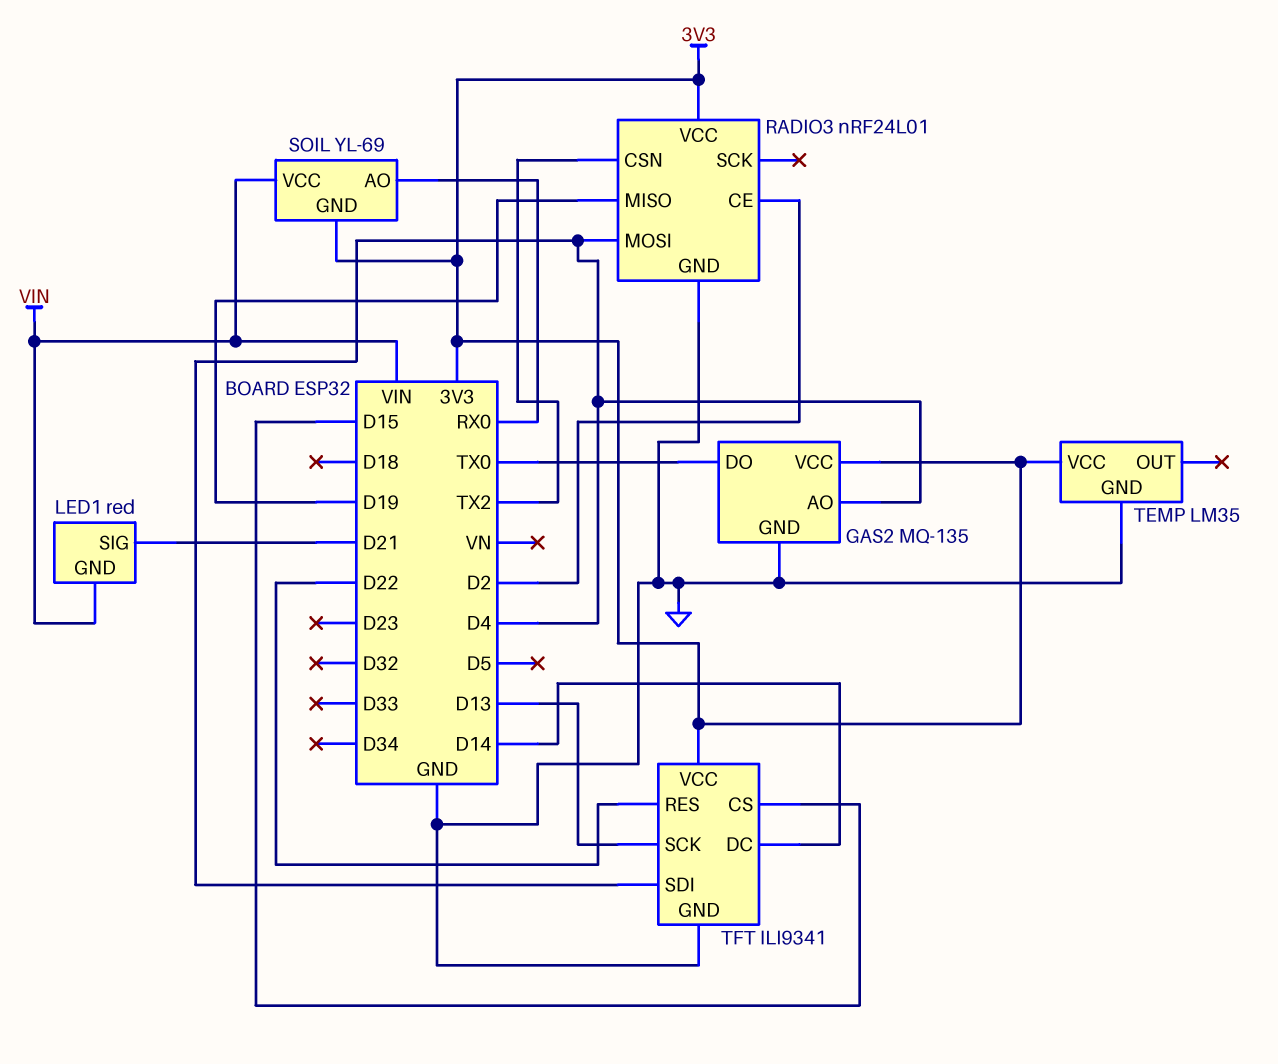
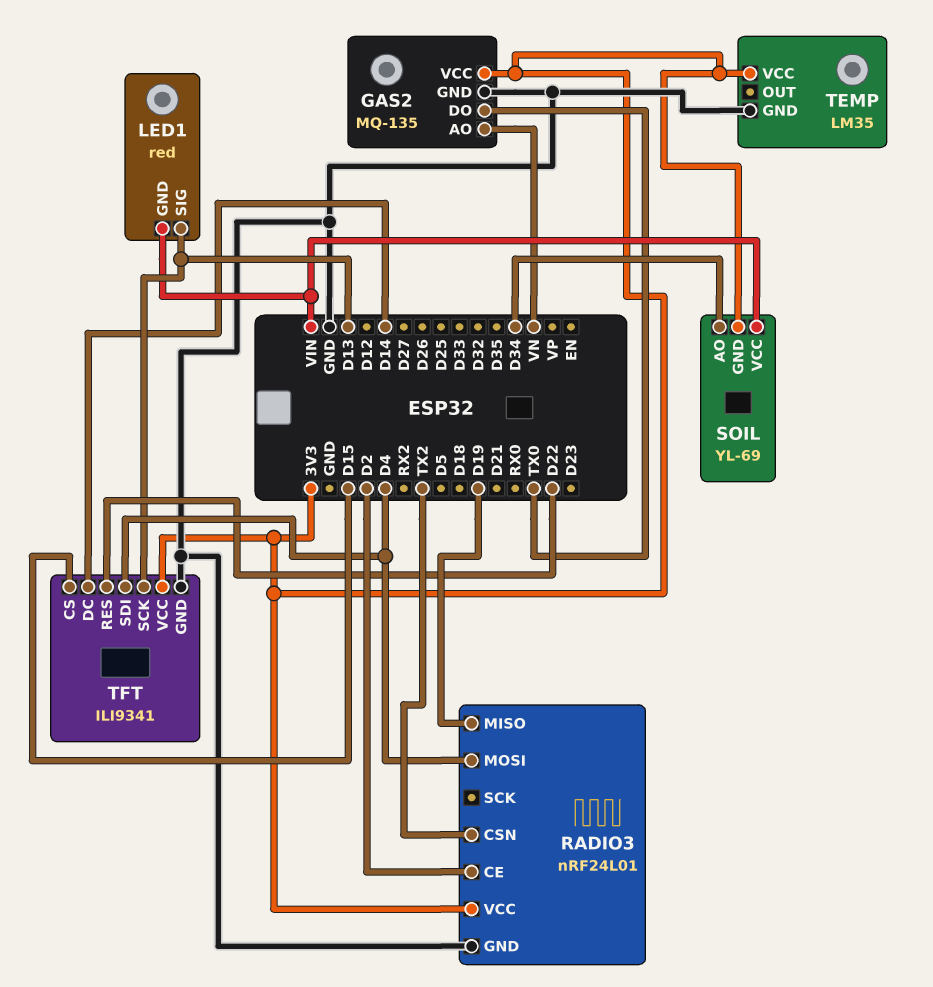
GAS2 pin AO: D4 -> VN
LED1 pin SIG: D21 -> D13
SOIL pin AO: RX0 -> D34

